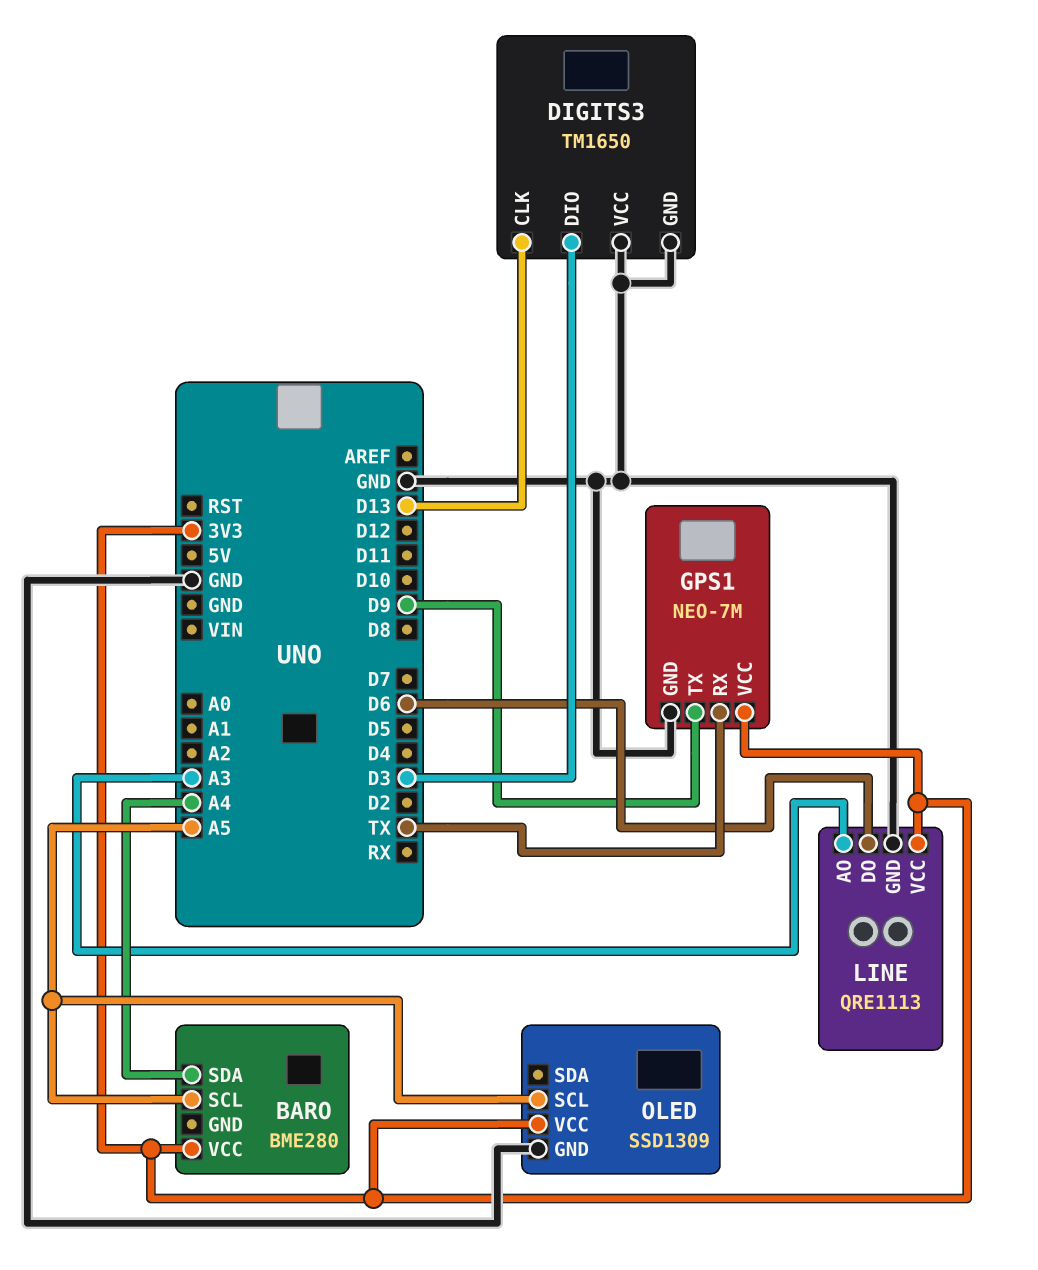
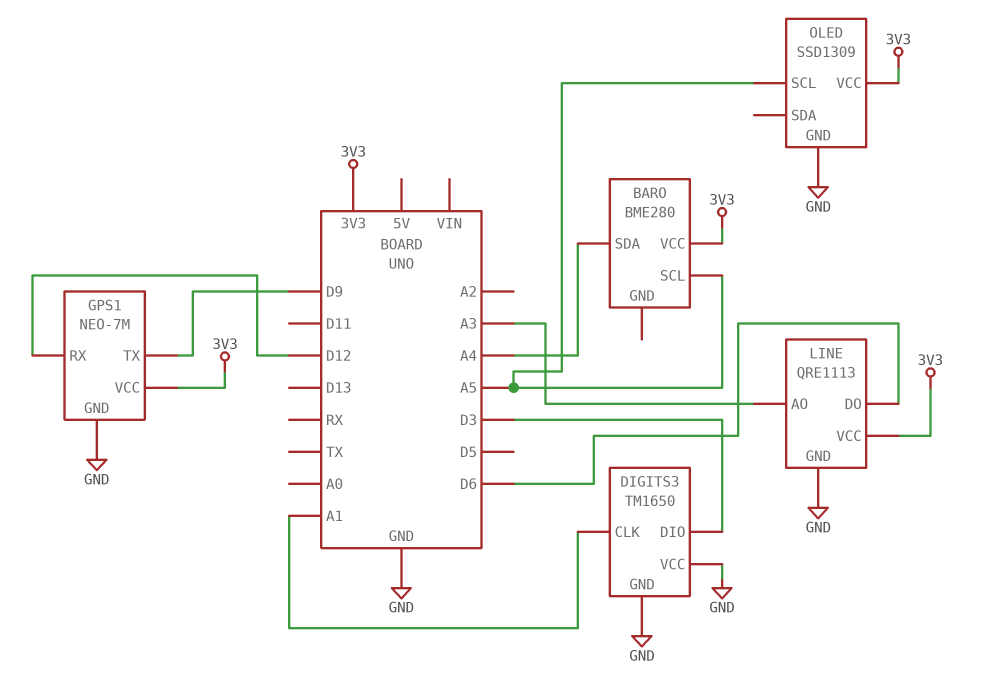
DIGITS3 pin CLK: D13 -> A1
GPS1 pin RX: TX -> D12

